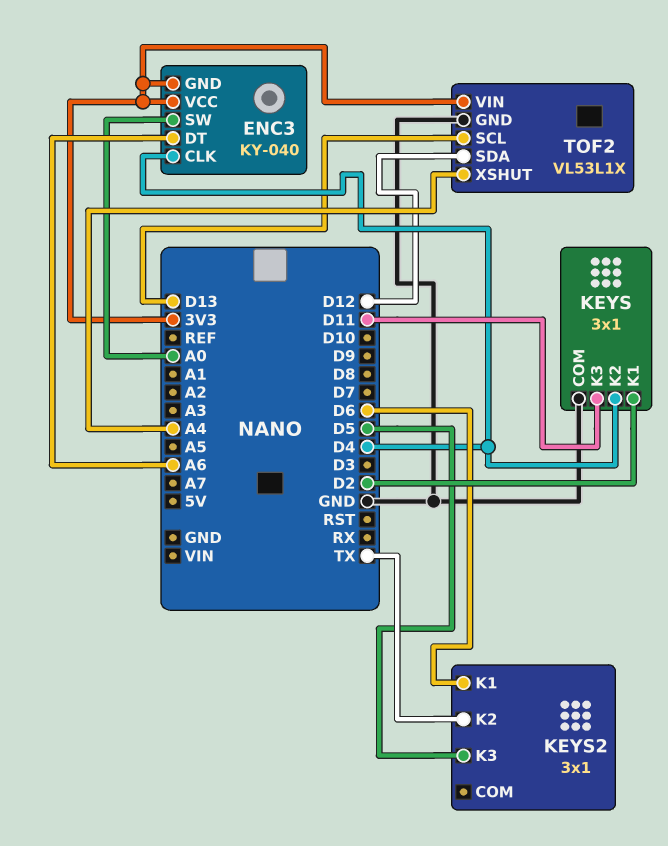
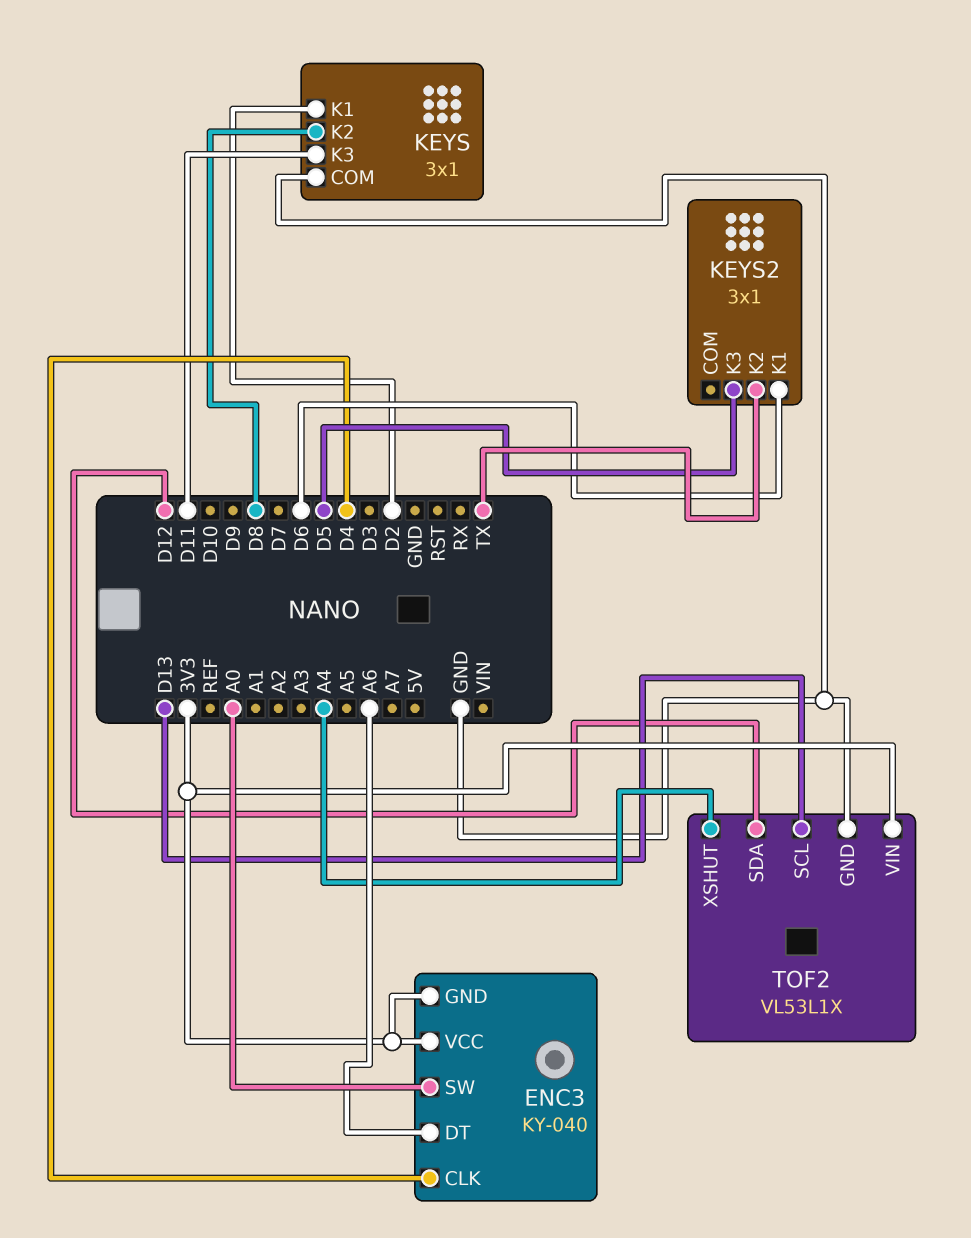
KEYS pin K2: D4 -> D8

